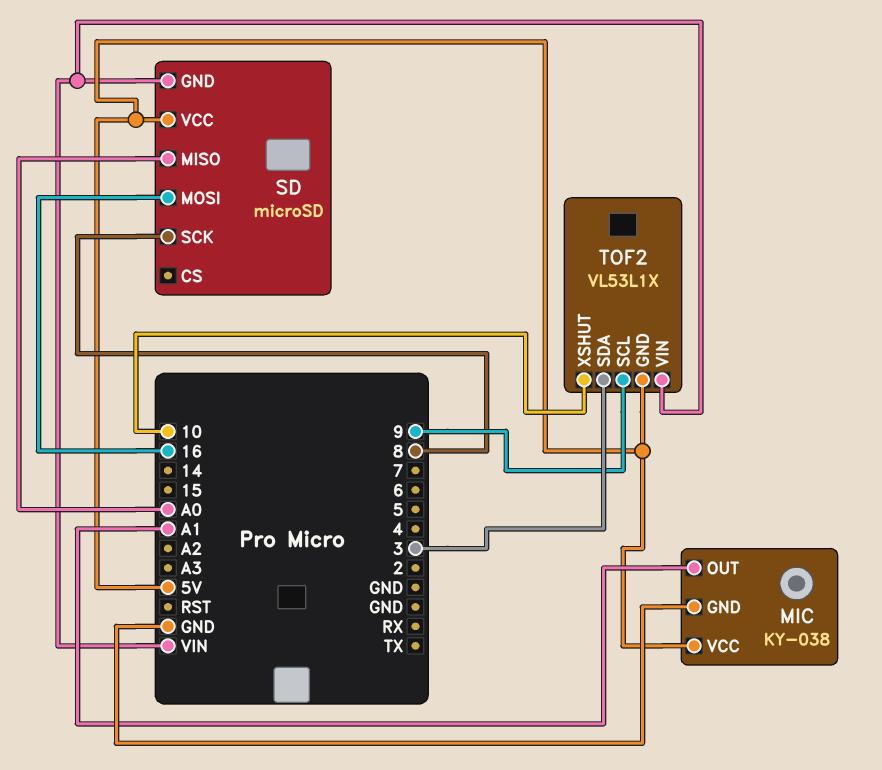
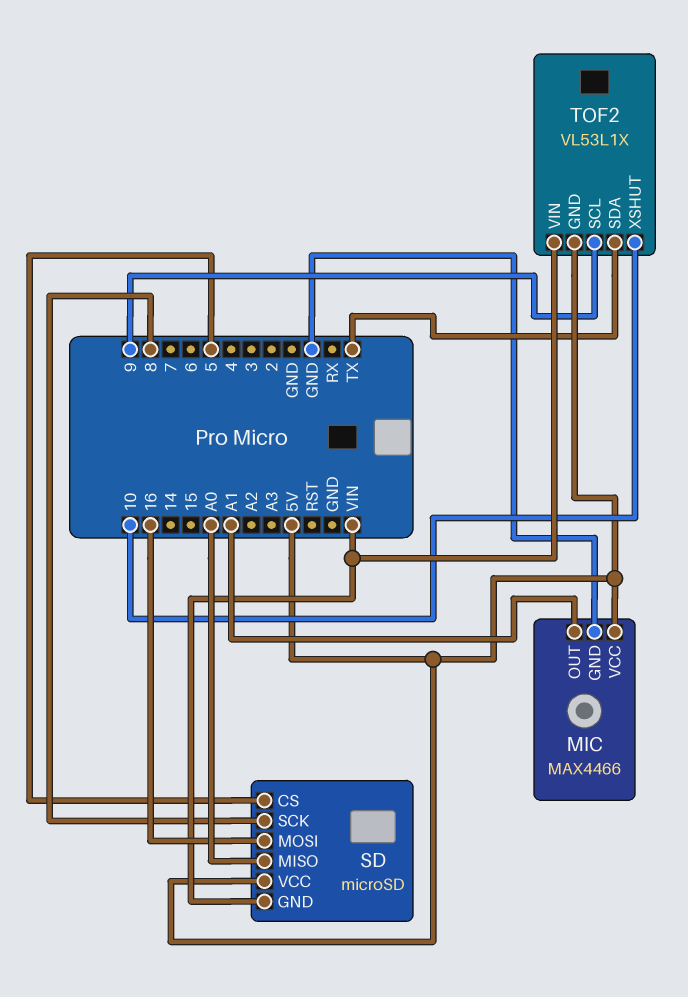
MIC: KY-038 -> MAX4466
SD pin CS: none -> 5
TOF2 pin SDA: 3 -> TX

